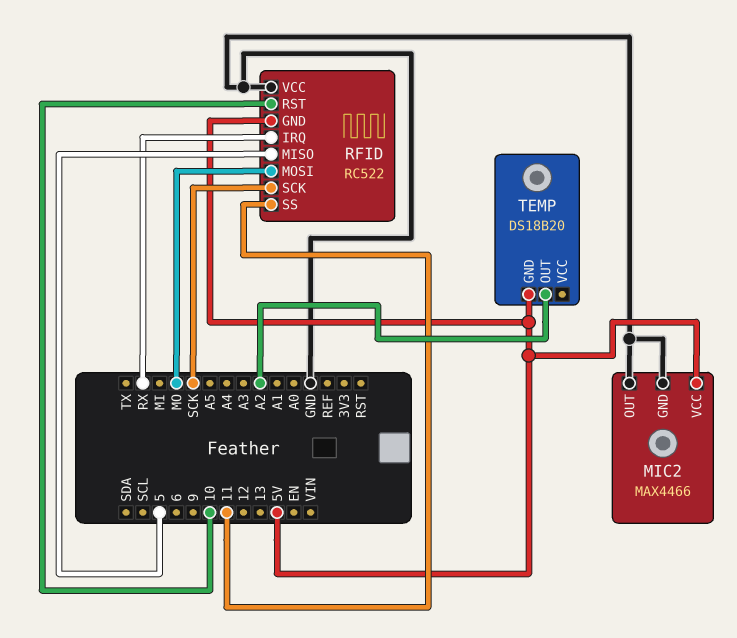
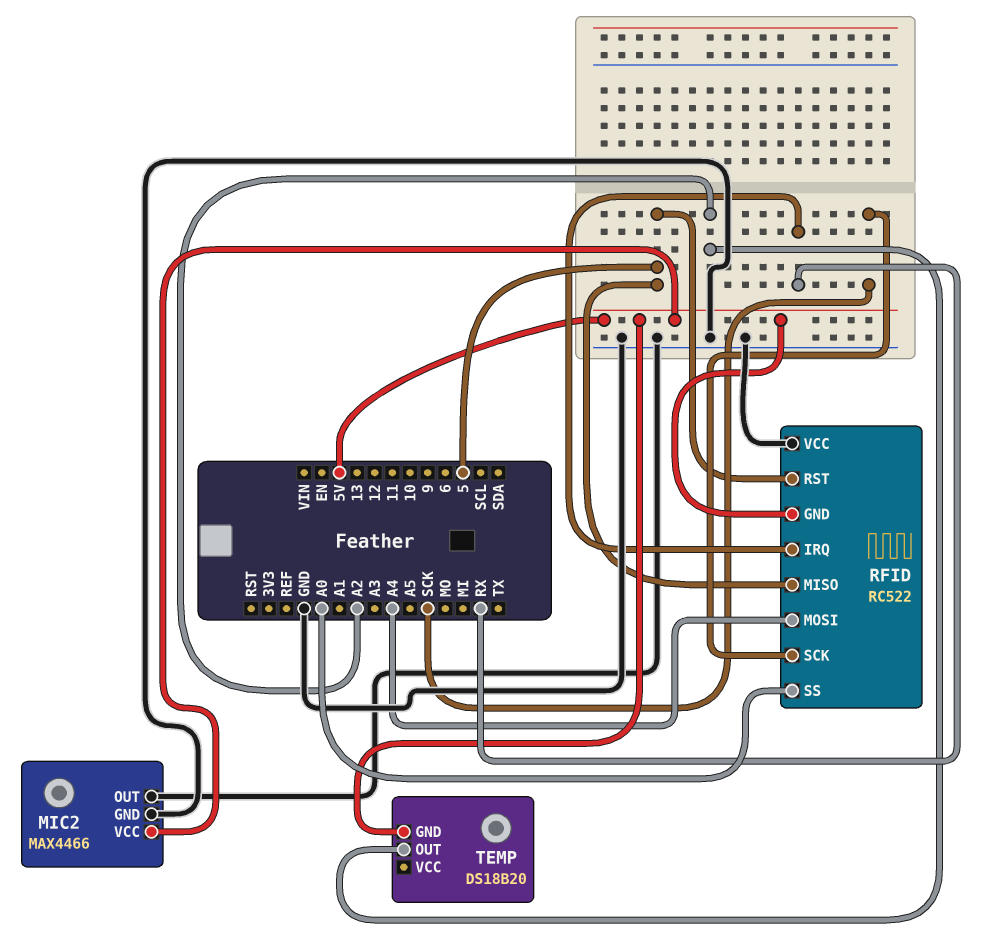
RFID pin MOSI: MO -> A4
RFID pin RST: 10 -> 5
RFID pin SS: 11 -> A0

